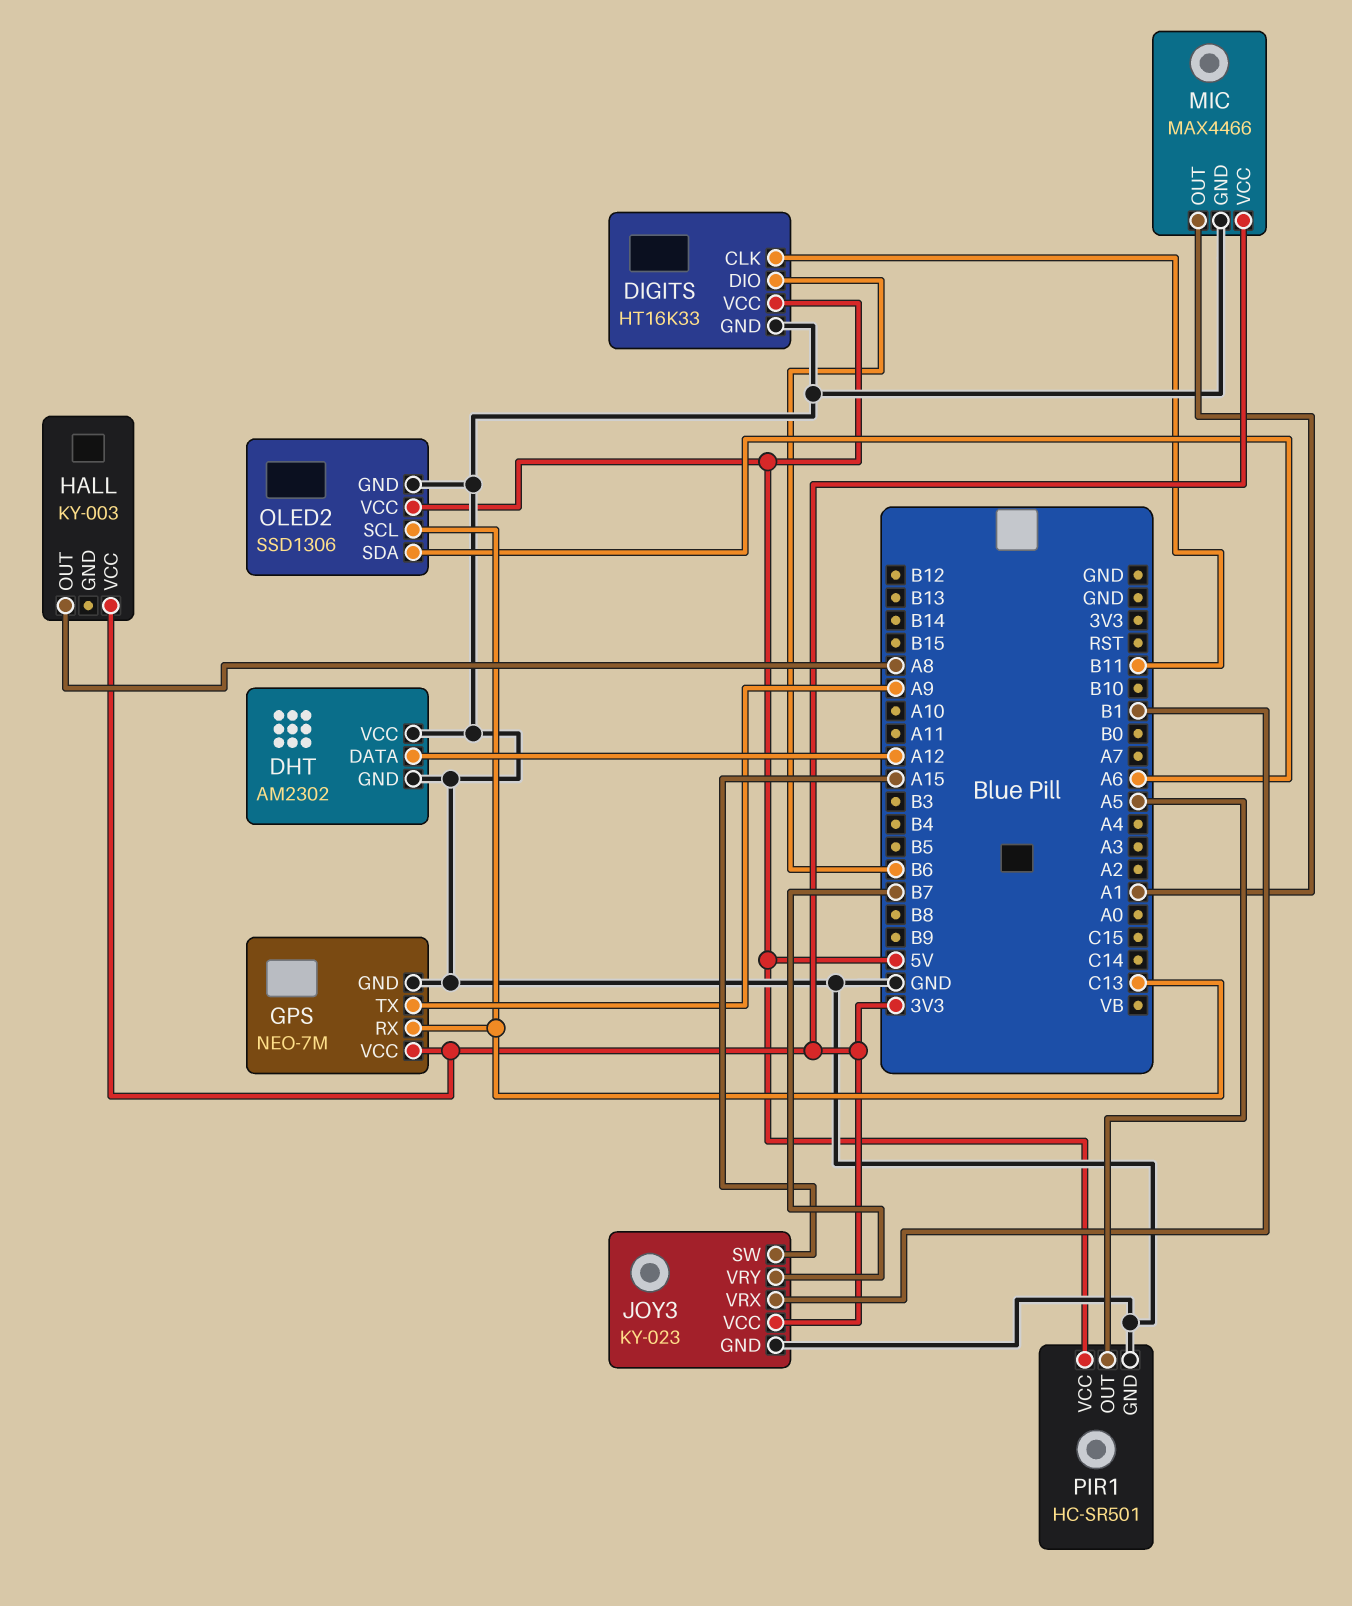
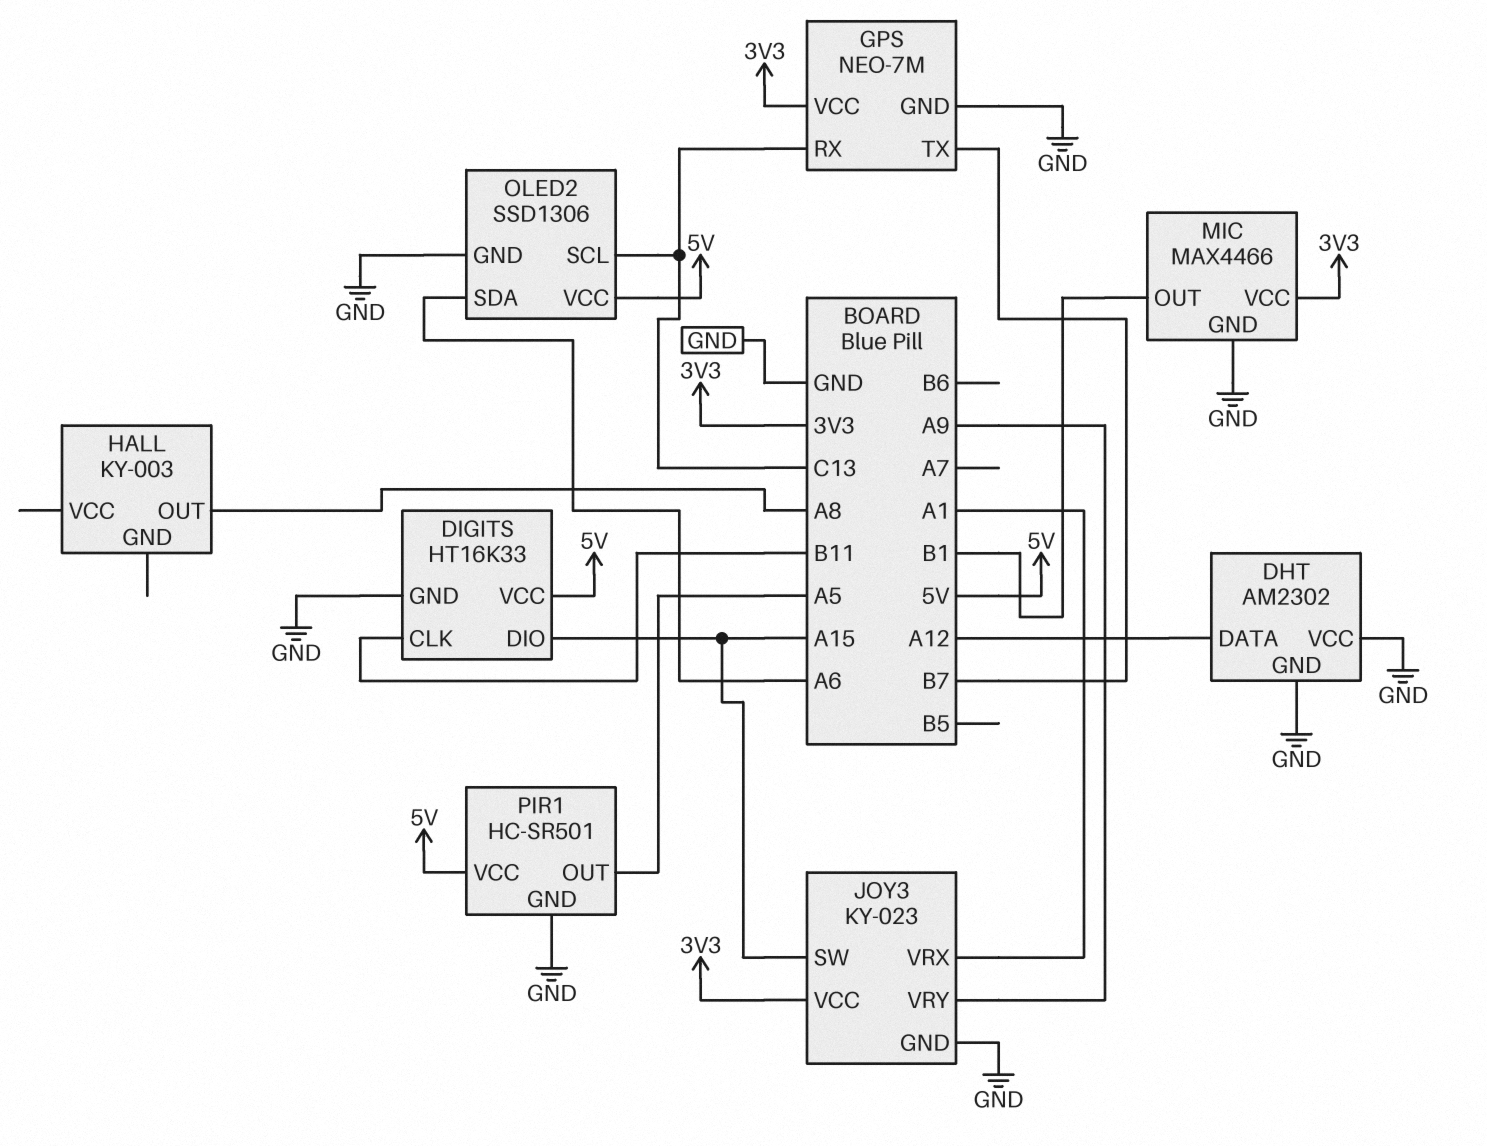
DIGITS pin DIO: B6 -> A15
GPS pin TX: A9 -> B7
HALL pin VCC: 3V3 -> none
JOY3 pin VRX: B1 -> A1
JOY3 pin VRY: B7 -> A9
MIC pin OUT: A1 -> B1

